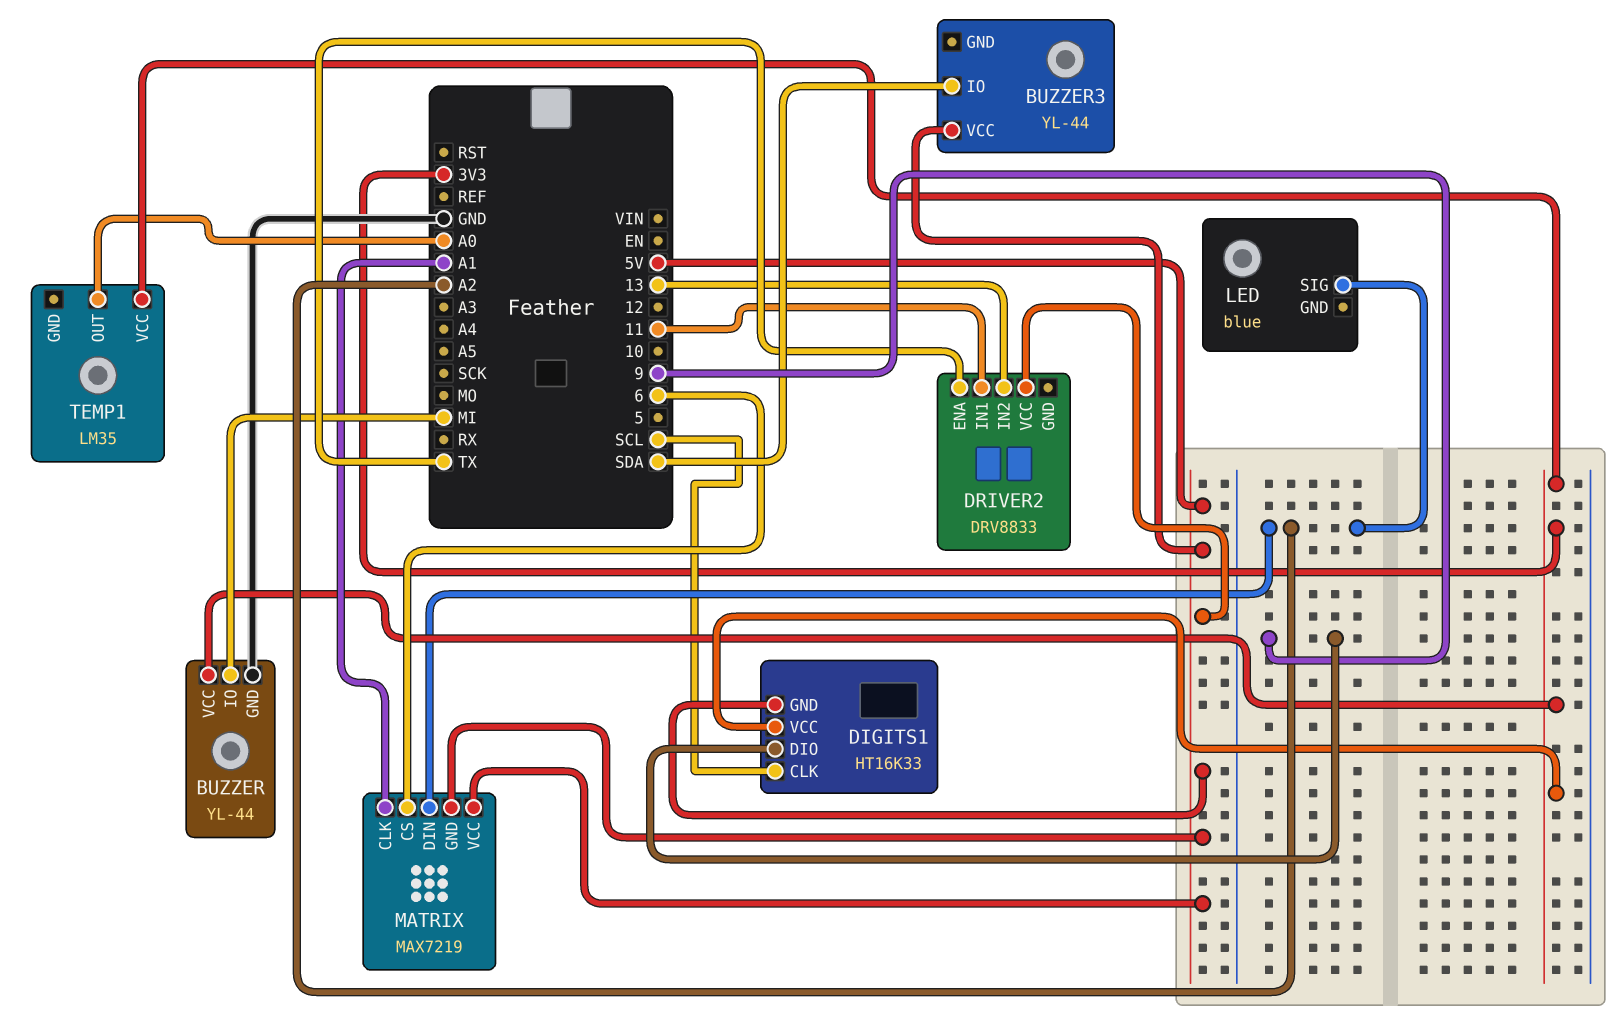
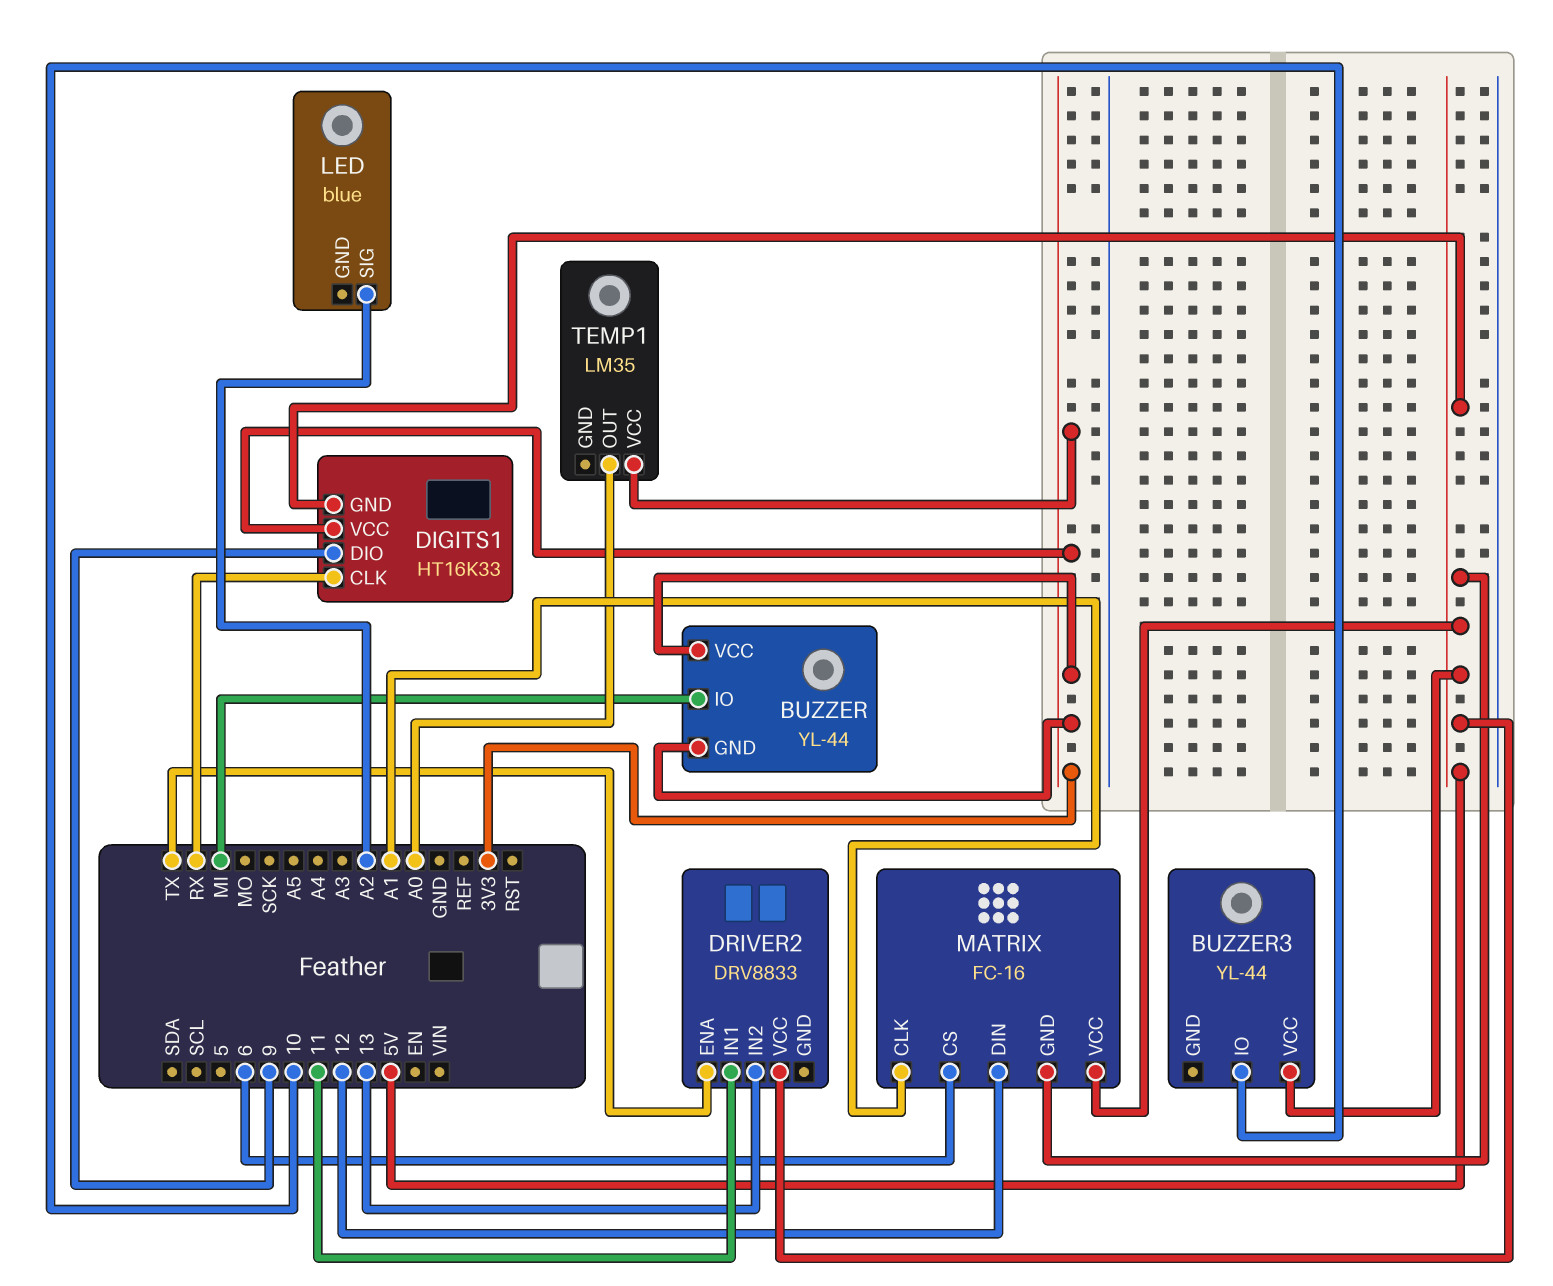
BUZZER pin GND: GND -> 3V3
BUZZER3 pin IO: SDA -> 10
DIGITS1 pin CLK: SCL -> RX
MATRIX: MAX7219 -> FC-16
MATRIX pin DIN: A2 -> 12

